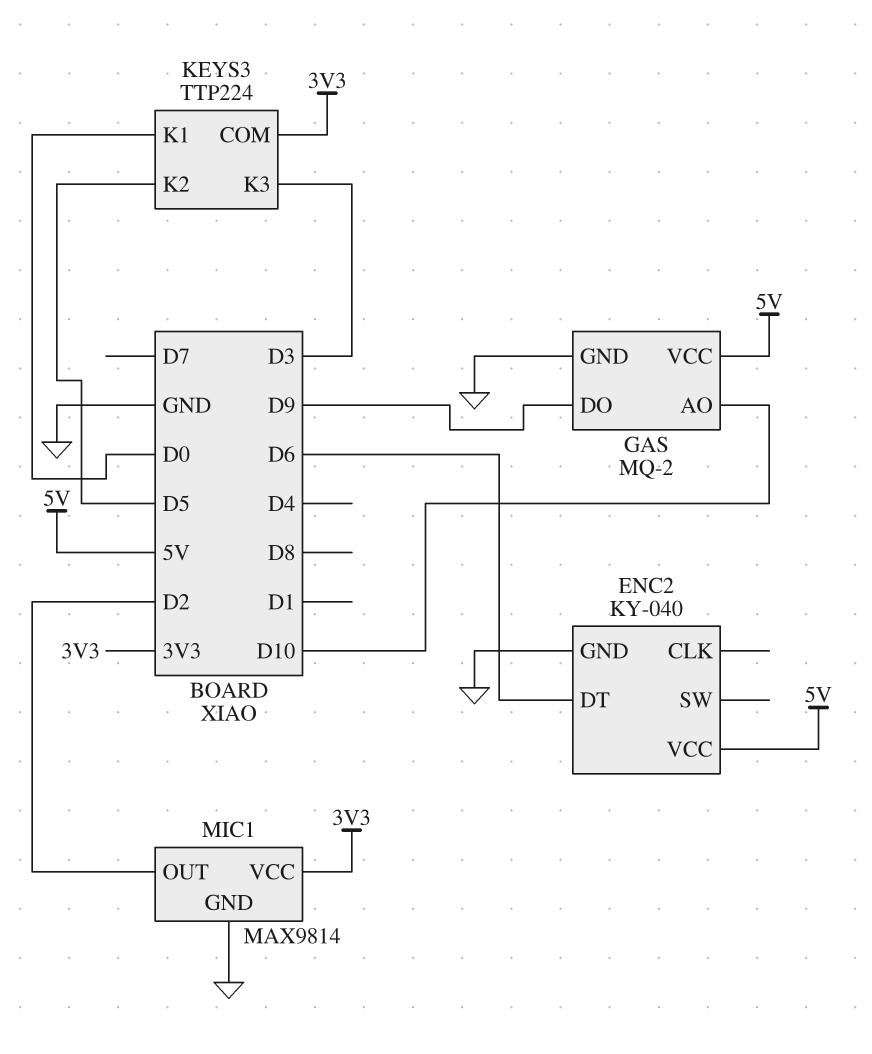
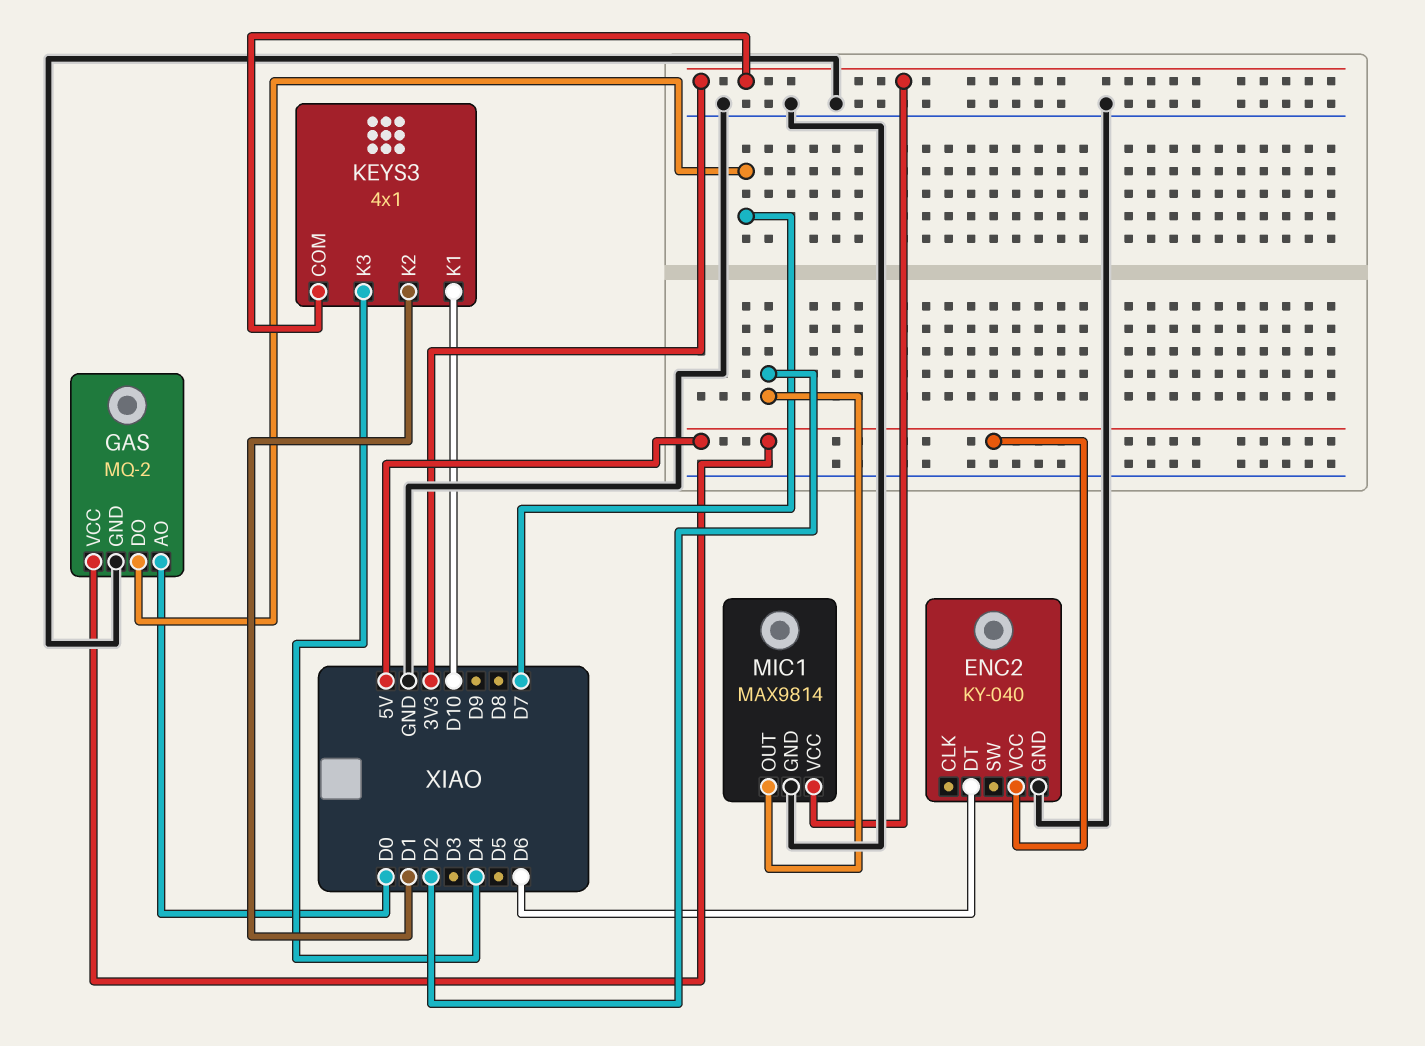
GAS pin AO: D10 -> D0
GAS pin DO: D9 -> D7
KEYS3: TTP224 -> 4x1
KEYS3 pin K1: D0 -> D10
KEYS3 pin K2: D5 -> D1
KEYS3 pin K3: D3 -> D4

